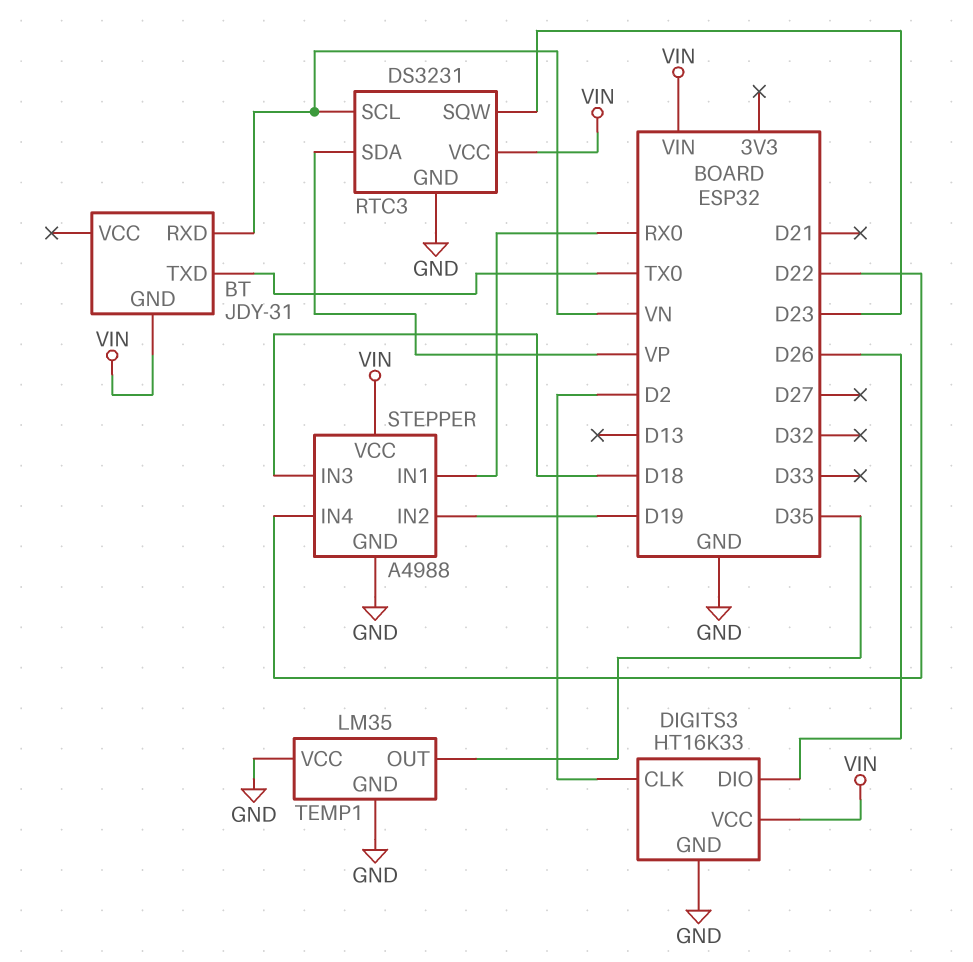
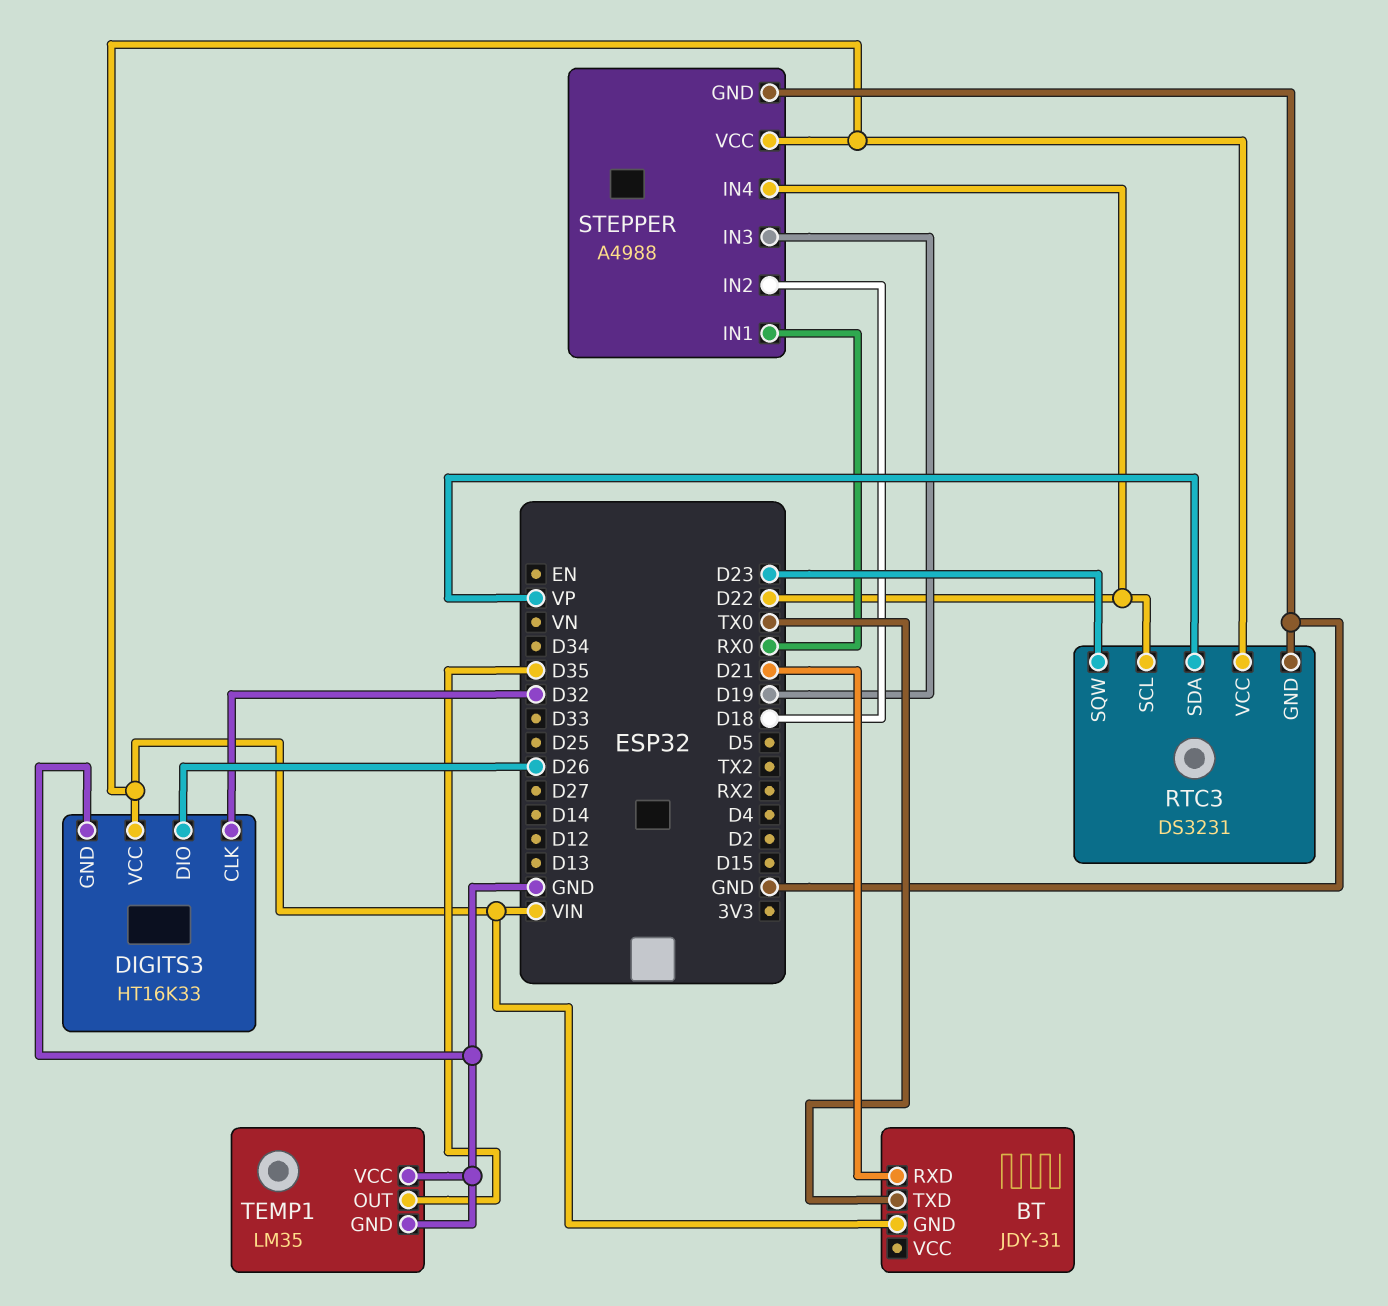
BT pin RXD: VN -> D21
DIGITS3 pin CLK: D2 -> D32
RTC3 pin SCL: VN -> D22
STEPPER pin IN2: D19 -> D18
STEPPER pin IN3: D18 -> D19

